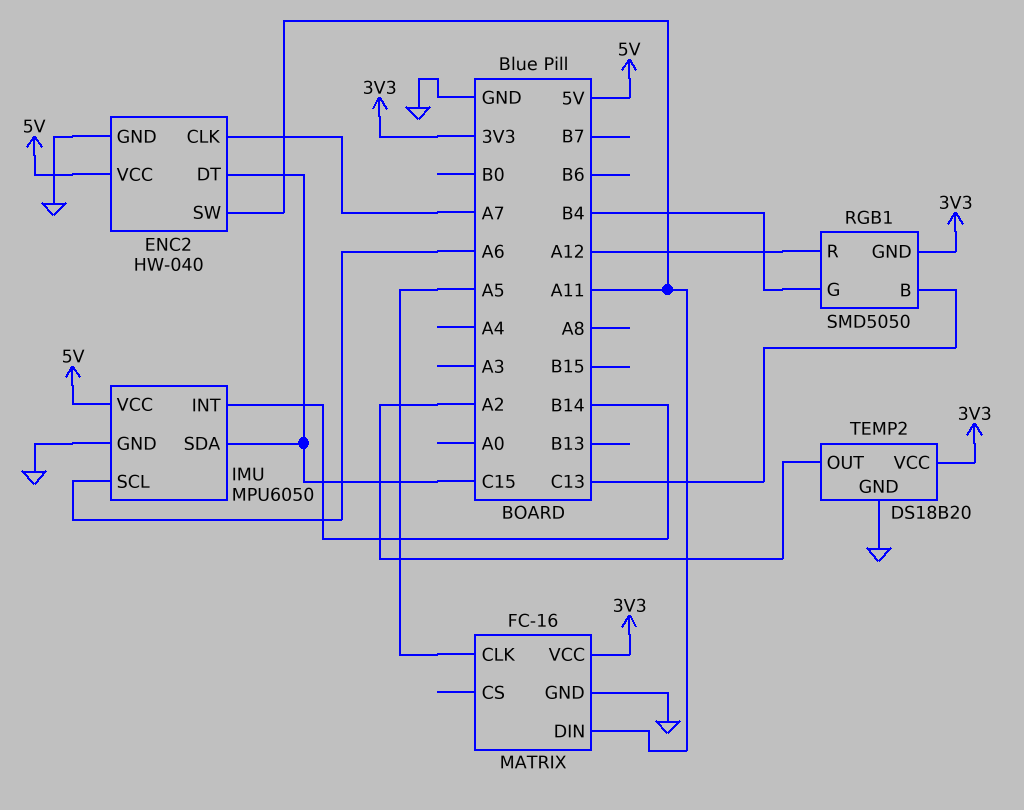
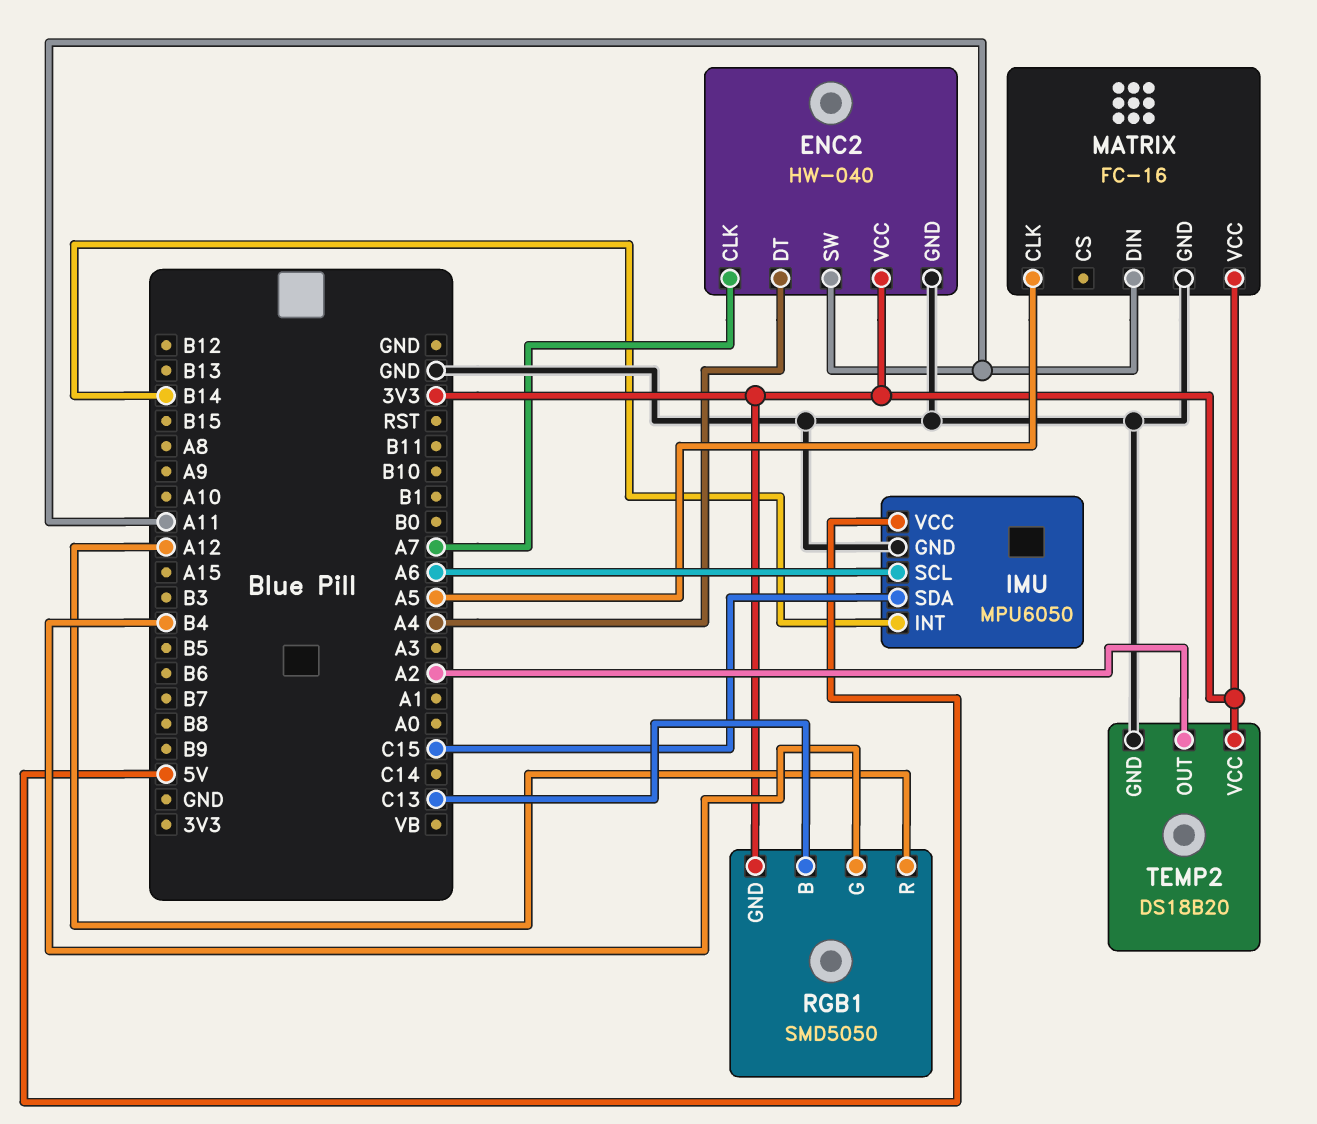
ENC2 pin DT: C15 -> A4
ENC2 pin VCC: 5V -> 3V3

